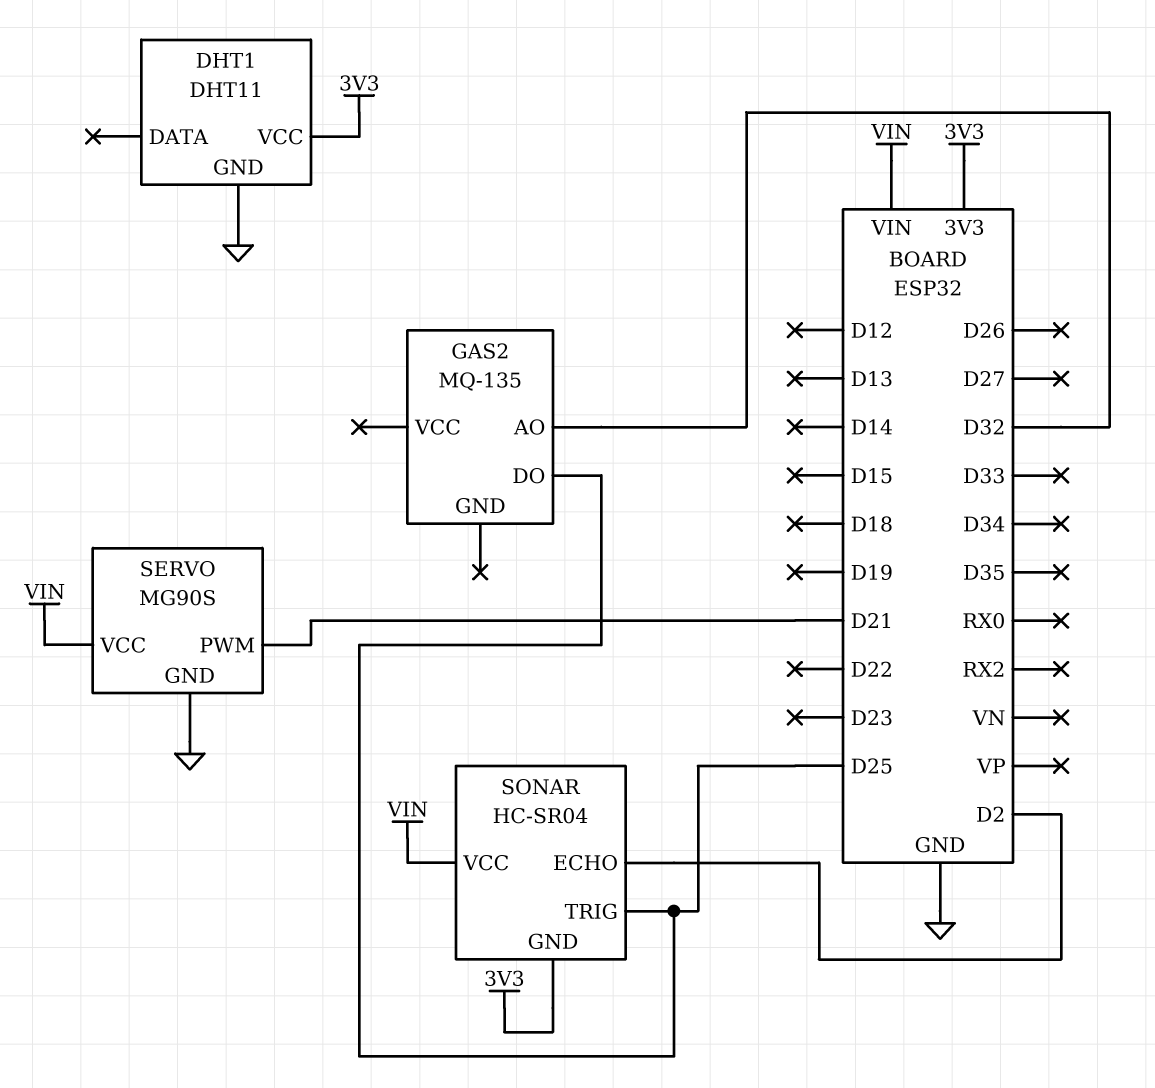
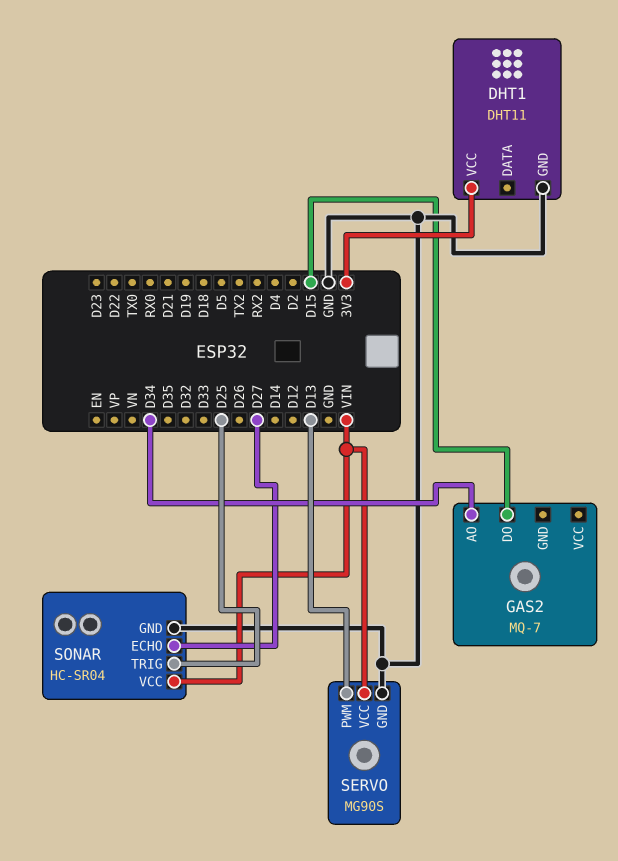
GAS2: MQ-135 -> MQ-7
GAS2 pin AO: D32 -> D34
GAS2 pin DO: D25 -> D15
SERVO pin PWM: D21 -> D13
SONAR pin ECHO: D2 -> D27
SONAR pin GND: 3V3 -> GND

